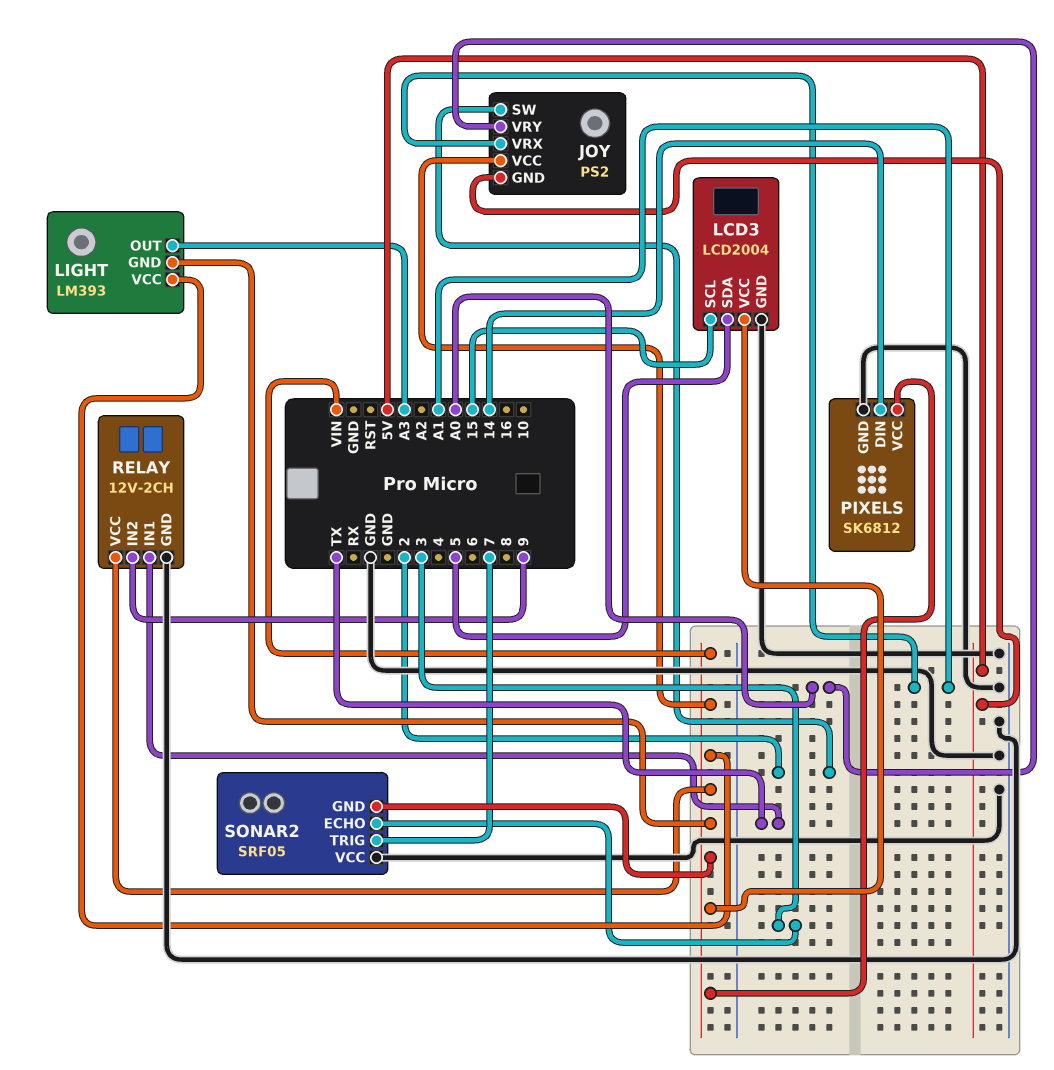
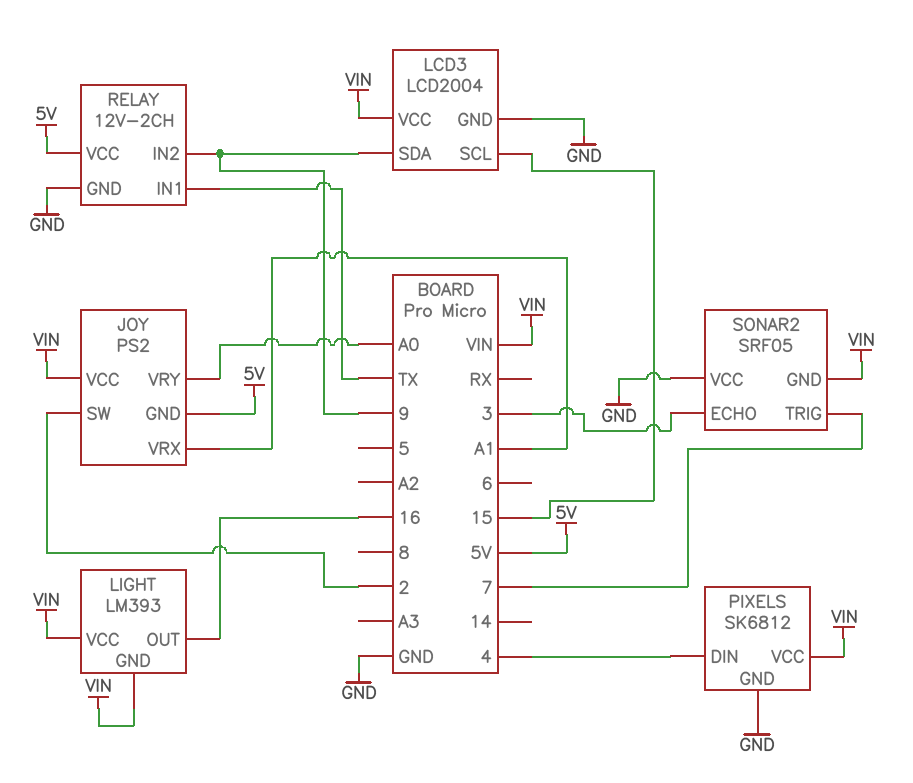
LCD3 pin SDA: 5 -> 9
LIGHT pin OUT: A3 -> 16
PIXELS pin DIN: 14 -> 4
RELAY pin VCC: VIN -> 5V

